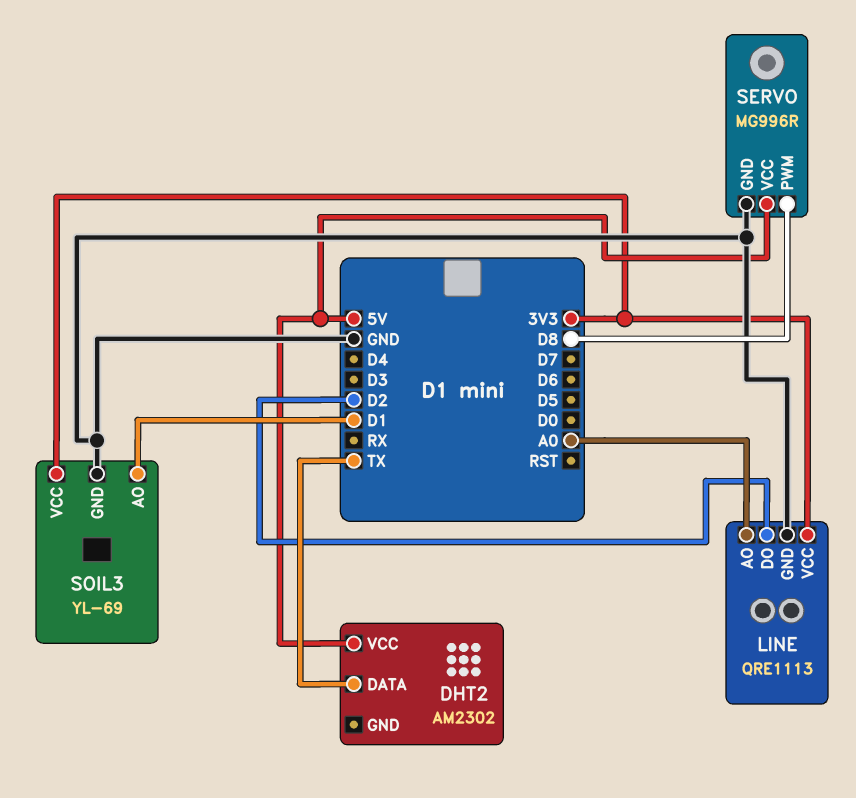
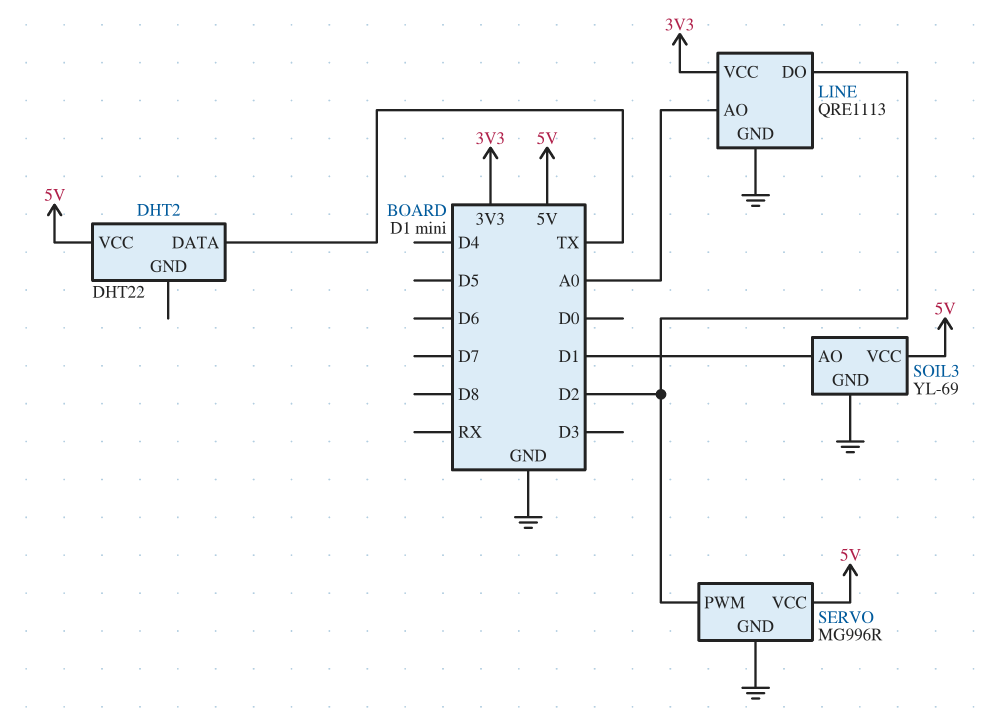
DHT2: AM2302 -> DHT22
SERVO pin PWM: D8 -> D2
SOIL3 pin VCC: 3V3 -> 5V

